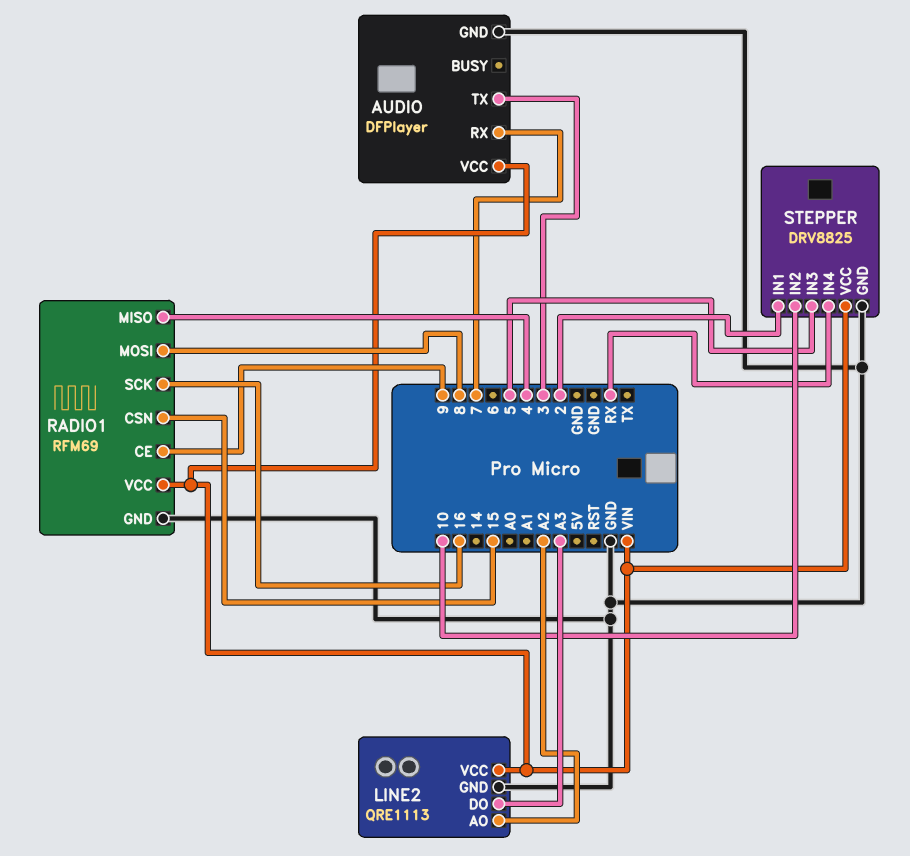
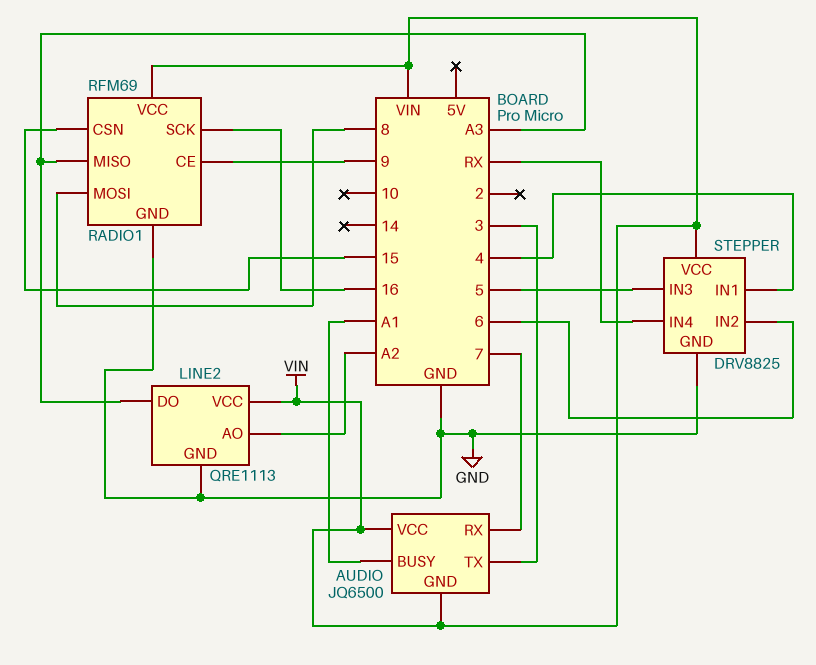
AUDIO: DFPlayer -> JQ6500
AUDIO pin BUSY: none -> A1
AUDIO pin GND: GND -> VIN
RADIO1 pin MISO: 4 -> A3
STEPPER pin IN1: 2 -> 4
STEPPER pin IN2: 10 -> 6

